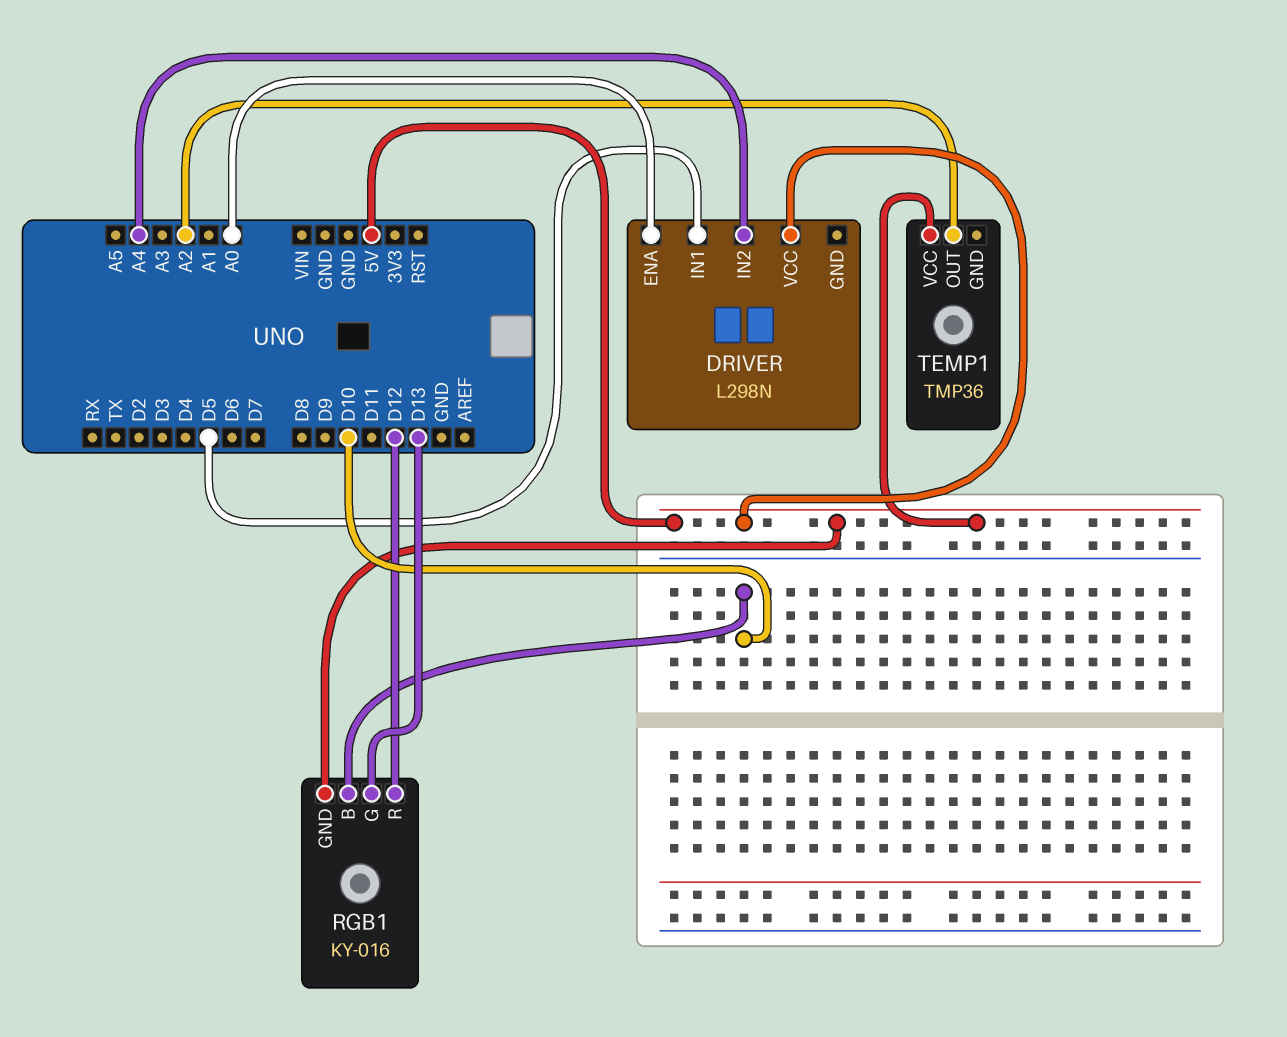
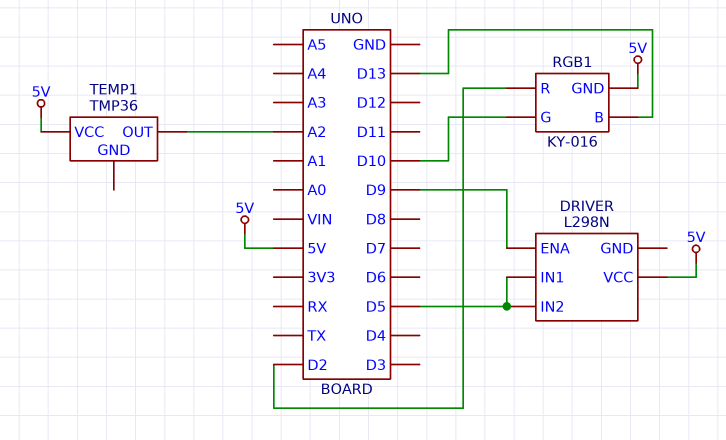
DRIVER pin ENA: A0 -> D9
DRIVER pin IN2: A4 -> D5
RGB1 pin B: D10 -> D13
RGB1 pin G: D13 -> D10
RGB1 pin R: D12 -> D2

